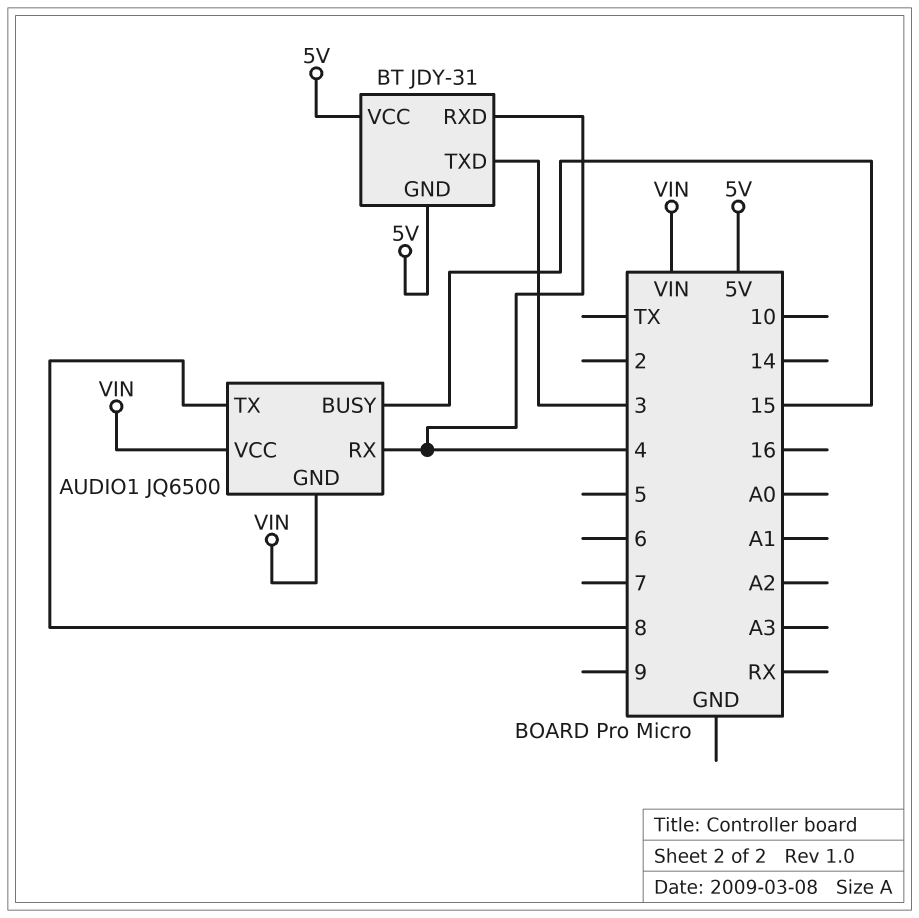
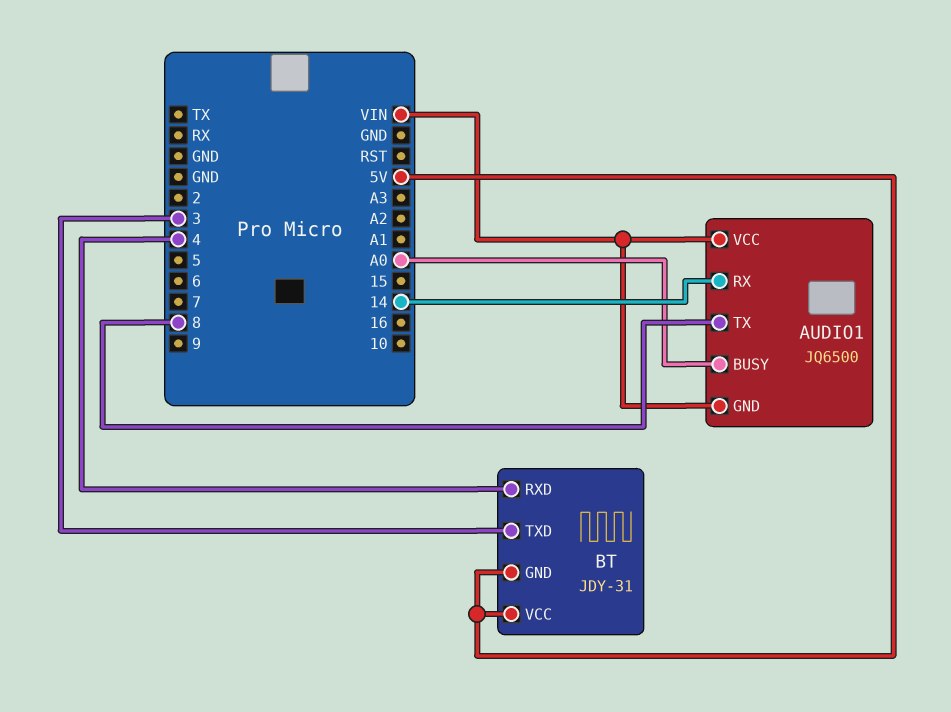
AUDIO1 pin BUSY: 15 -> A0
AUDIO1 pin RX: 4 -> 14

